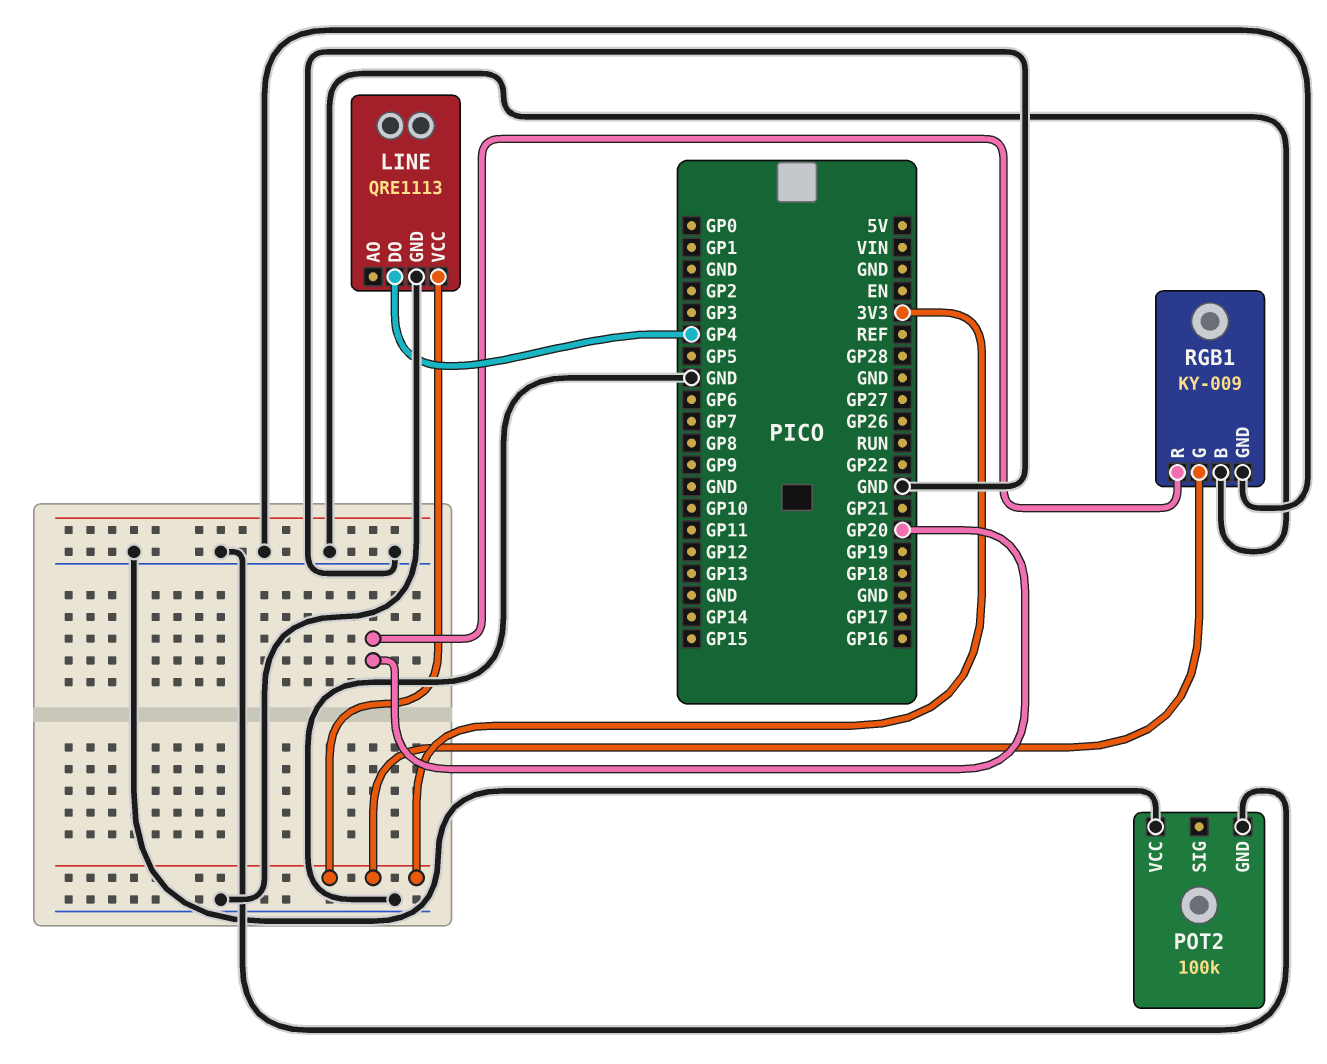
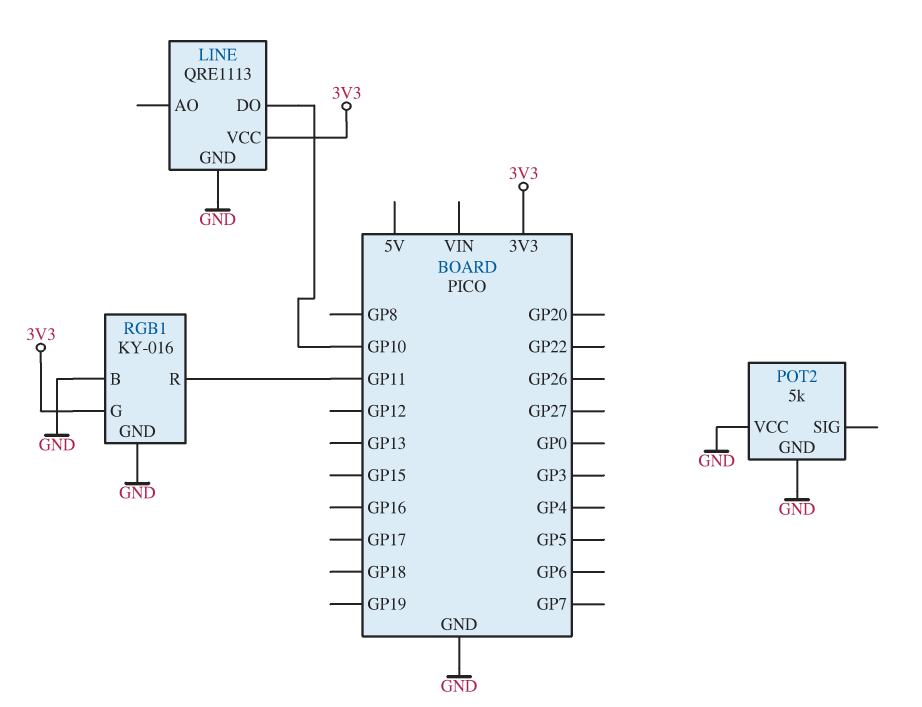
LINE pin DO: GP4 -> GP10
POT2: 100k -> 5k
RGB1: KY-009 -> KY-016
RGB1 pin R: GP20 -> GP11

